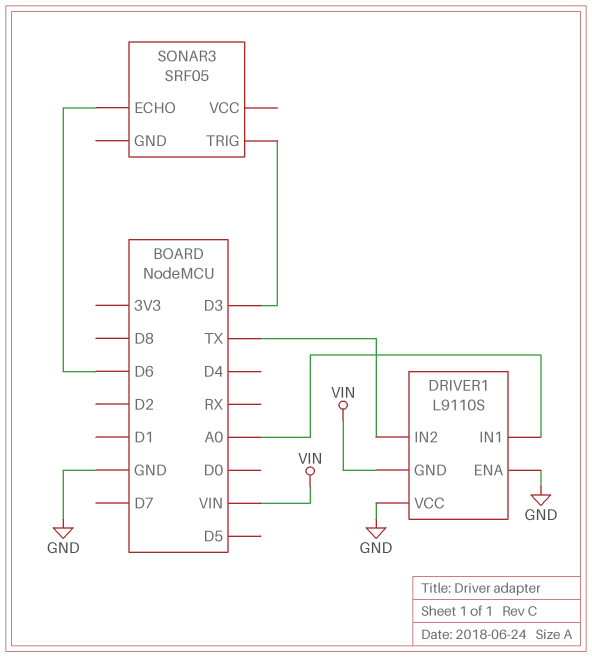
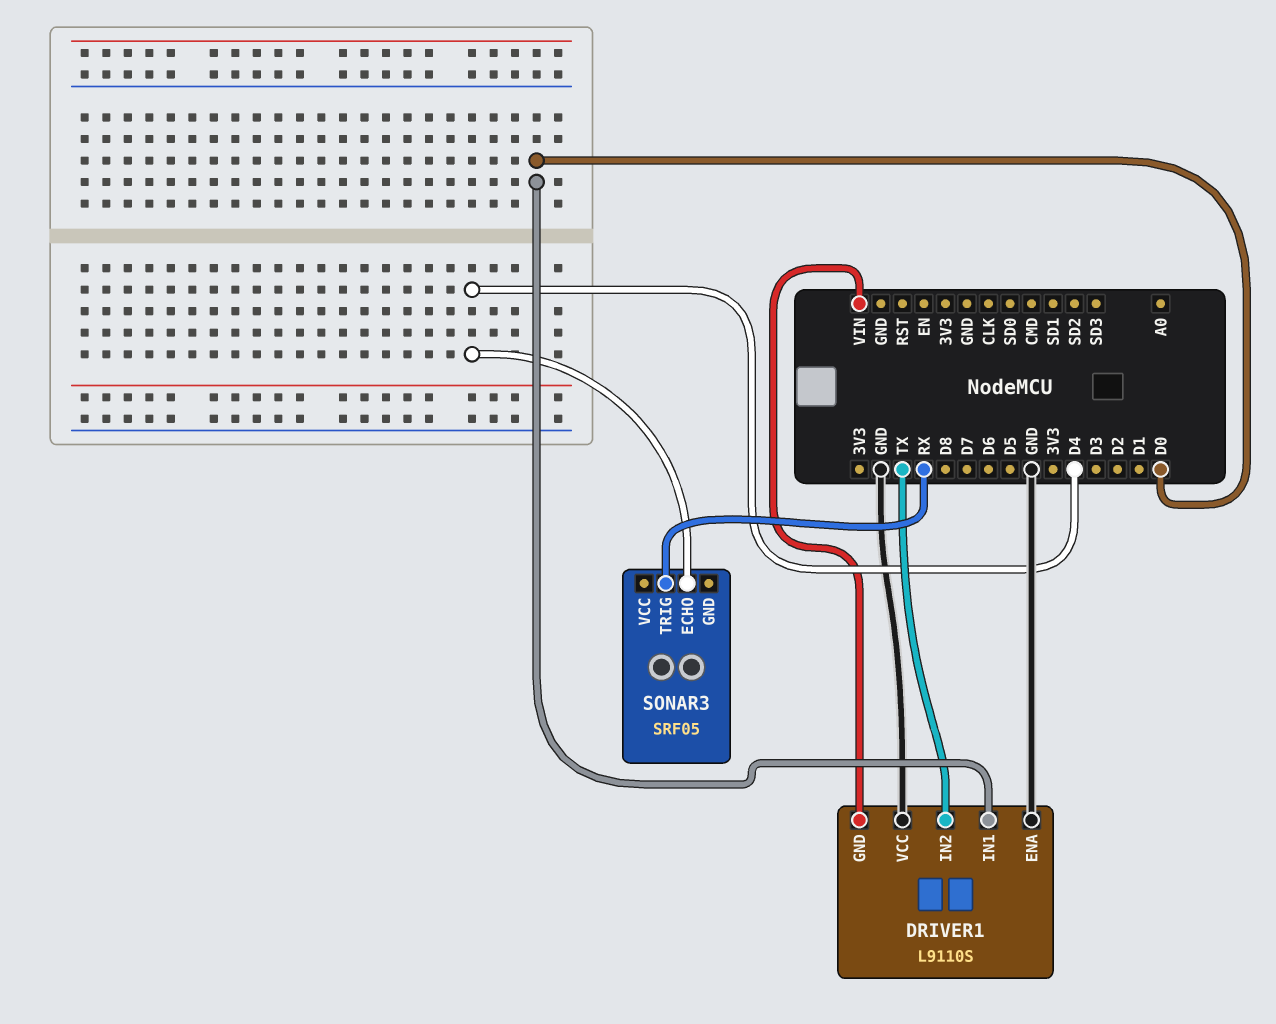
DRIVER1 pin IN1: A0 -> D0
SONAR3 pin ECHO: D6 -> D4
SONAR3 pin TRIG: D3 -> RX

